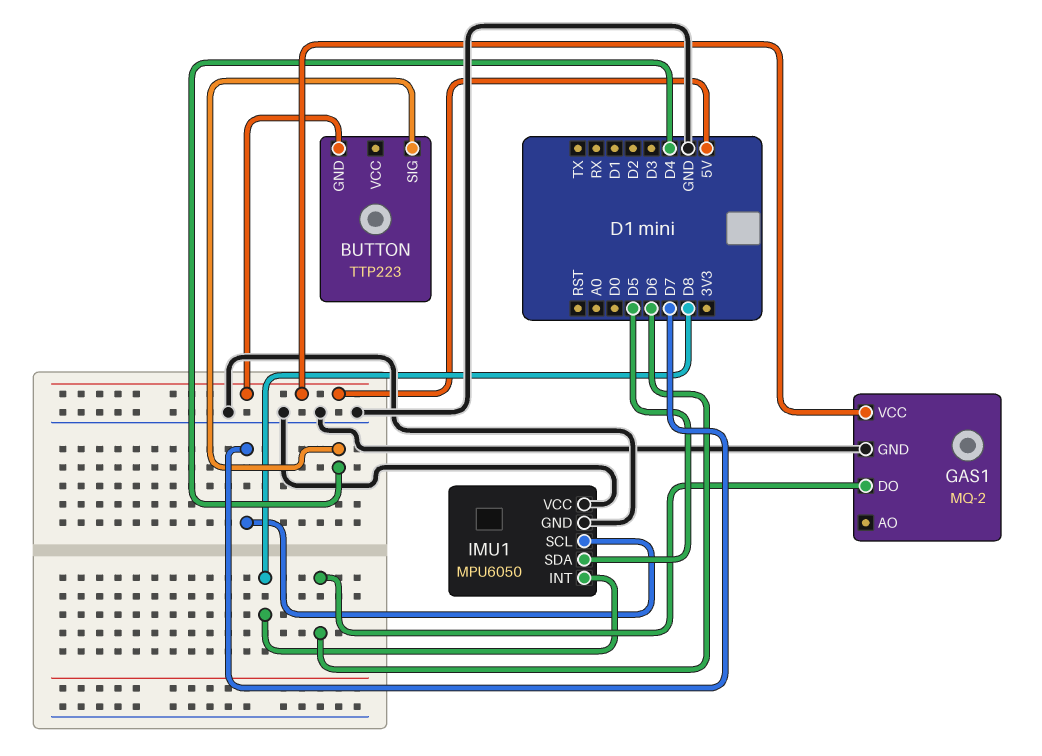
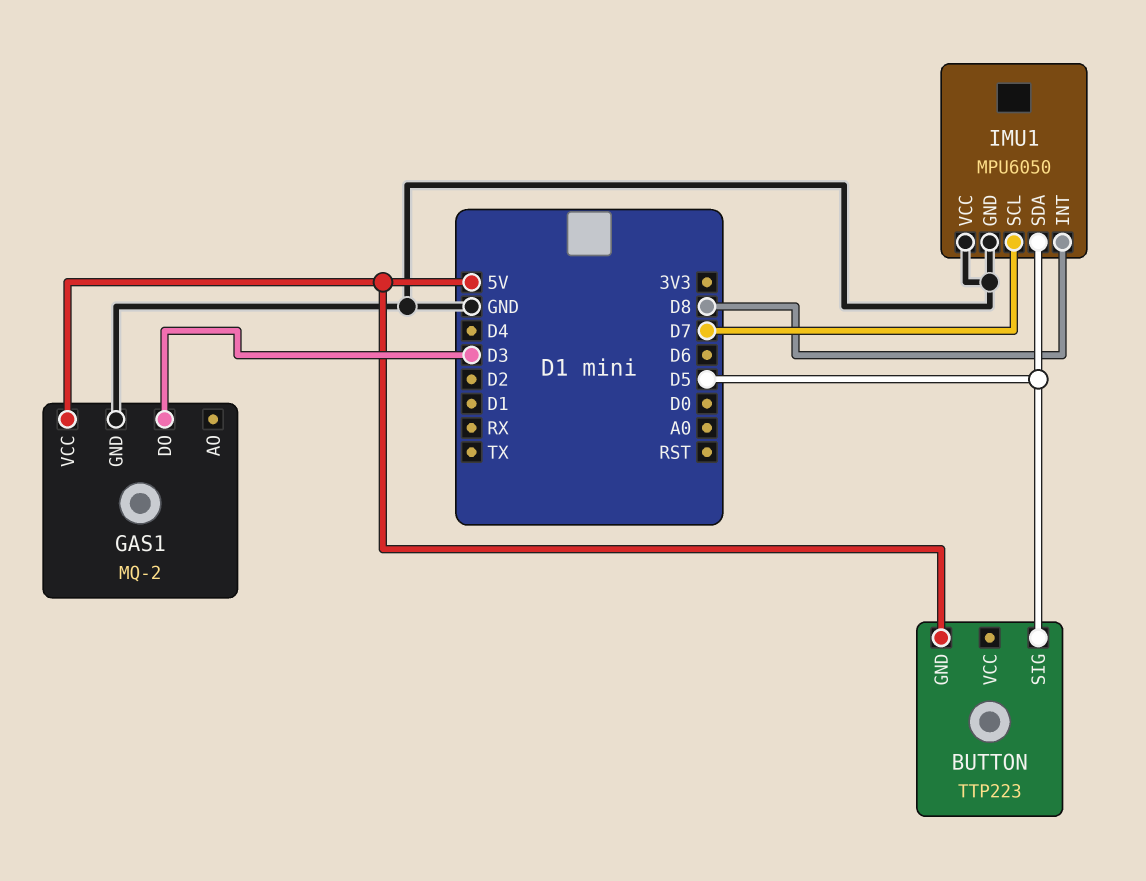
BUTTON pin SIG: D4 -> D5
GAS1 pin DO: D6 -> D3

